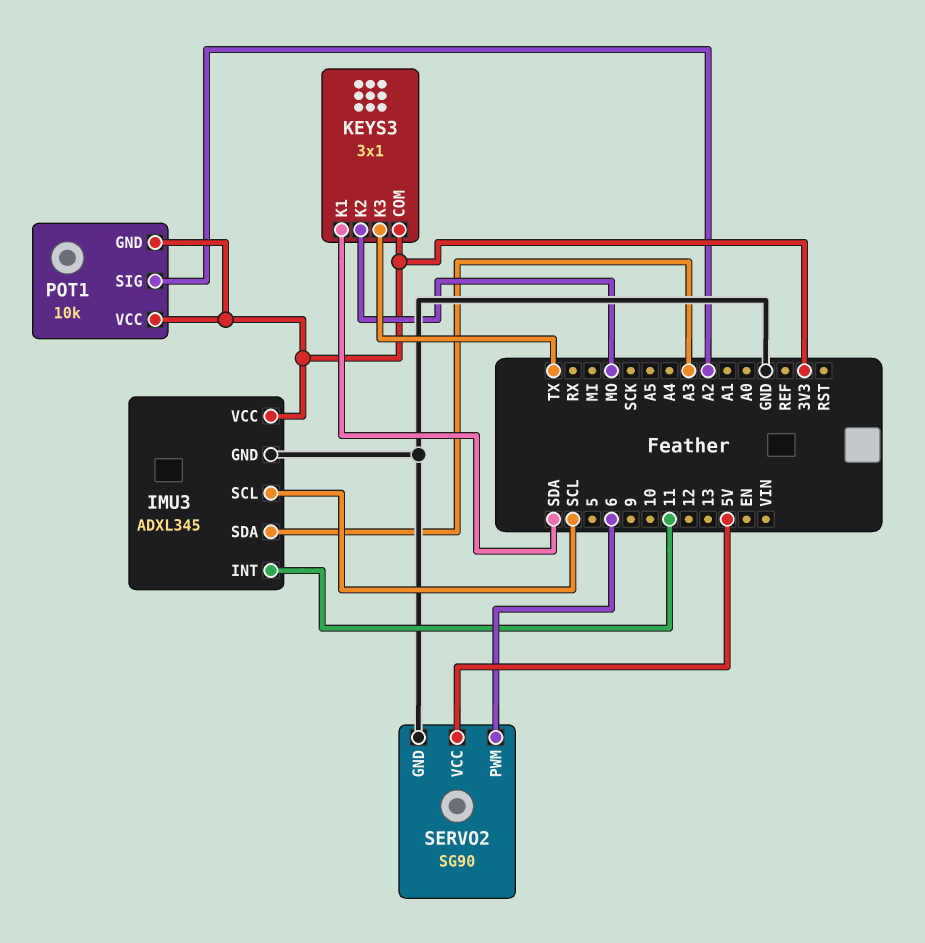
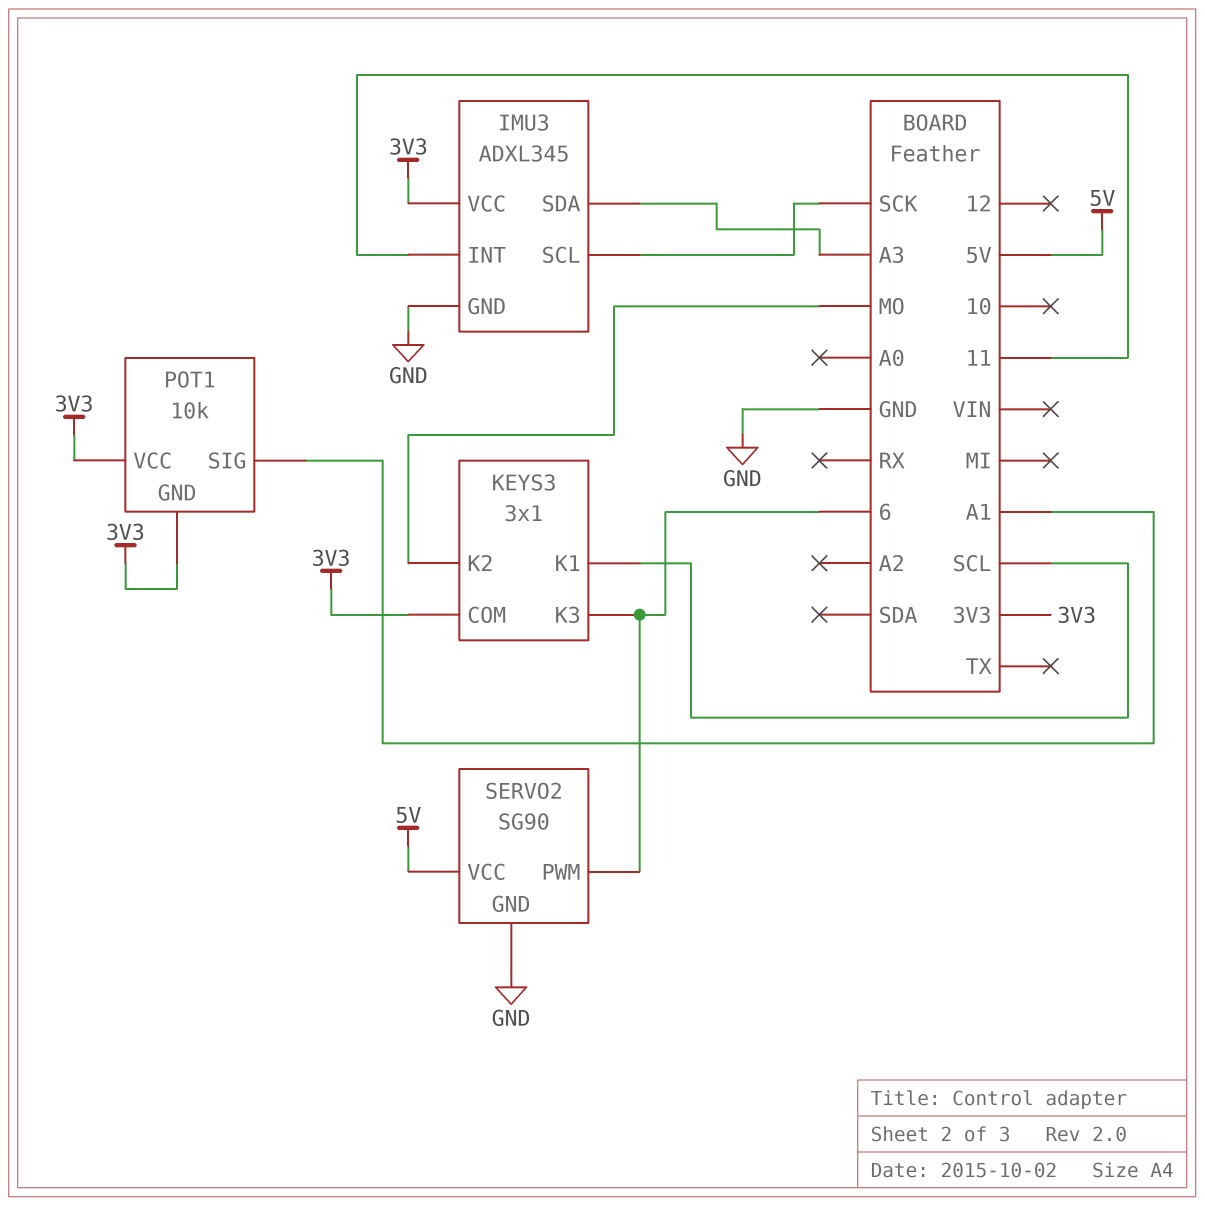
IMU3 pin SCL: SCL -> SCK
KEYS3 pin K1: SDA -> SCL
KEYS3 pin K3: TX -> 6
POT1 pin SIG: A2 -> A1

